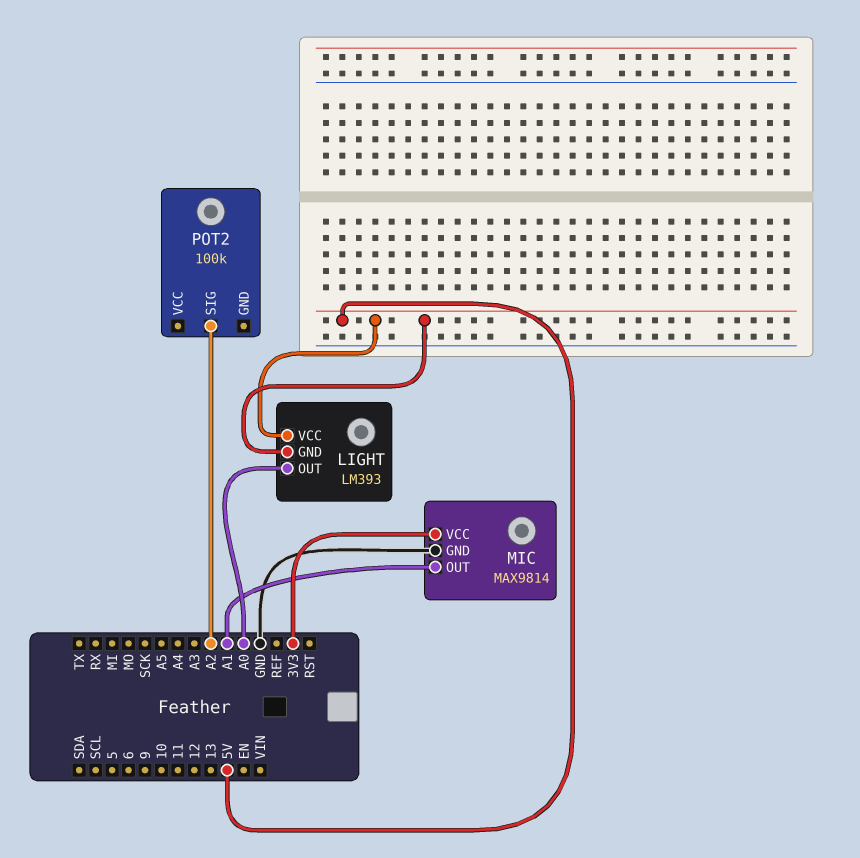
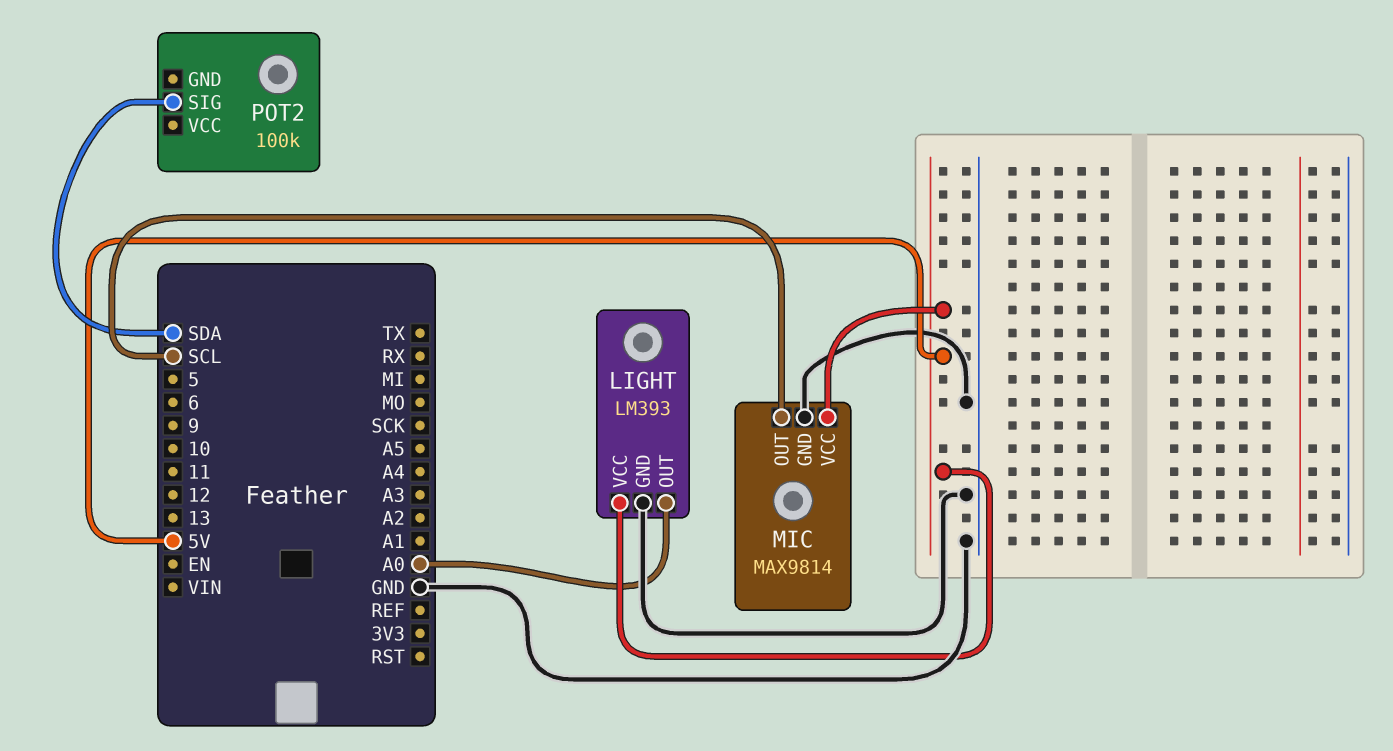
LIGHT pin GND: 5V -> GND
MIC pin OUT: A1 -> SCL
MIC pin VCC: 3V3 -> 5V
POT2 pin SIG: A2 -> SDA

